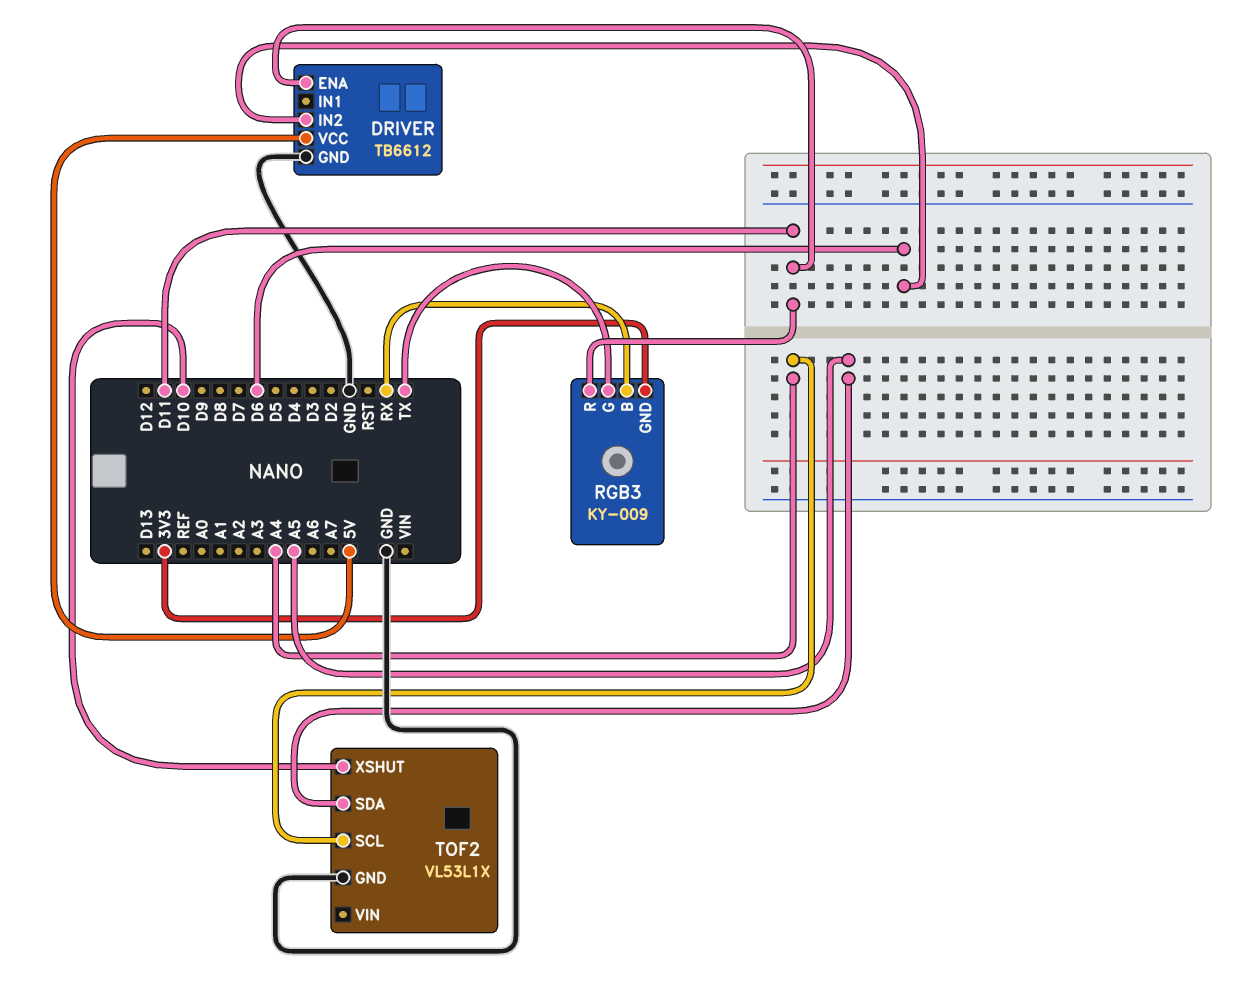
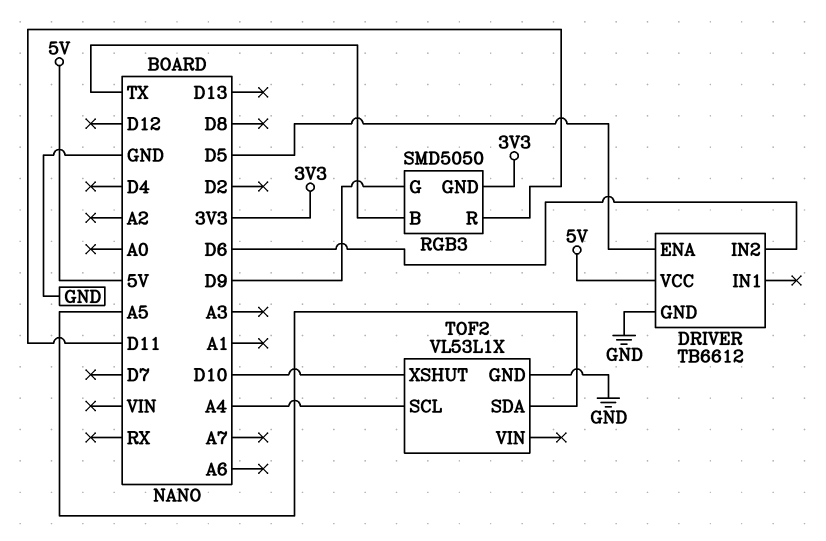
DRIVER pin ENA: D11 -> D5
RGB3: KY-009 -> SMD5050
RGB3 pin B: RX -> TX
RGB3 pin G: TX -> D9

